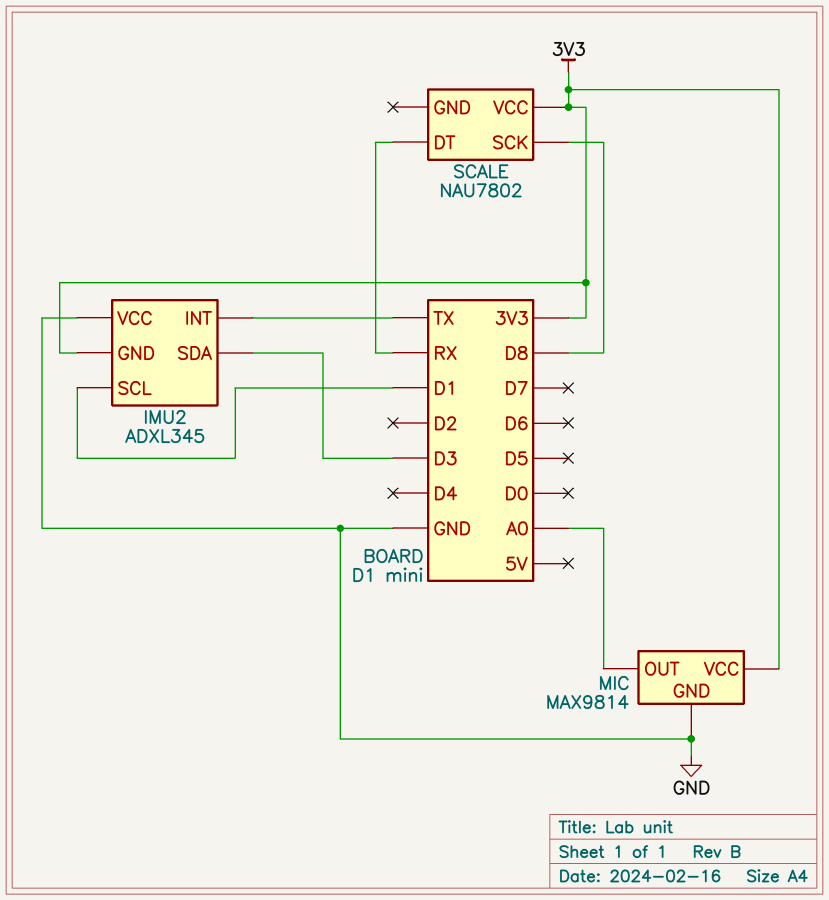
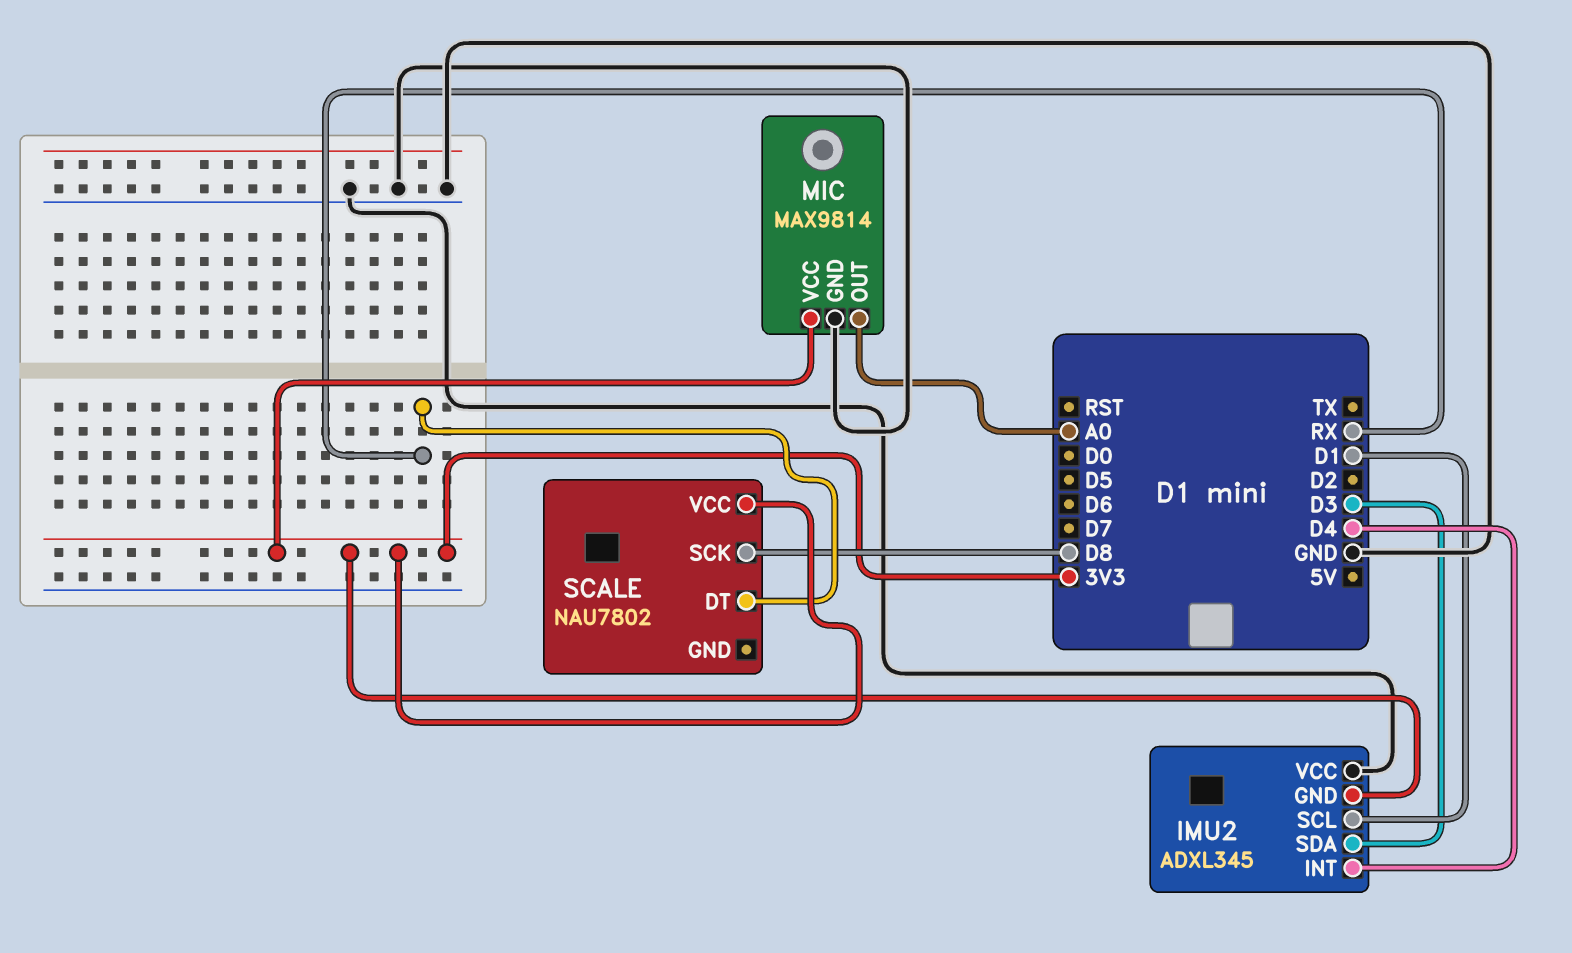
IMU2 pin INT: TX -> D4

